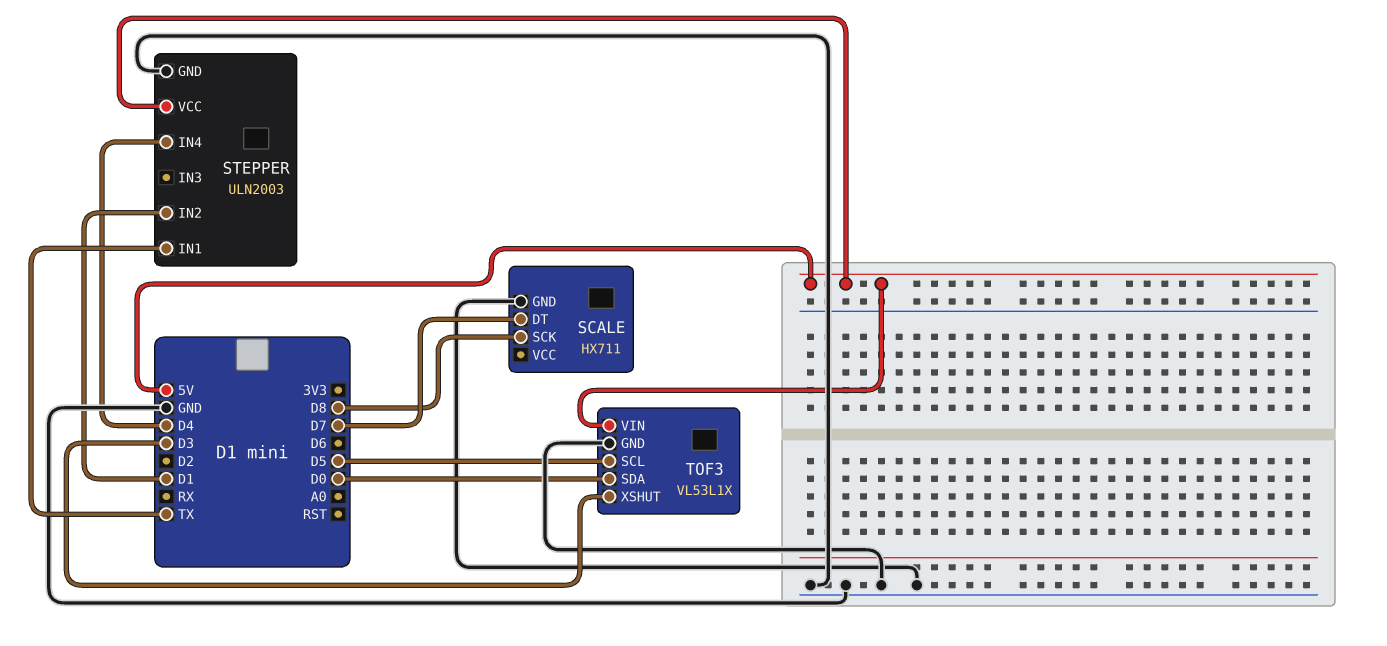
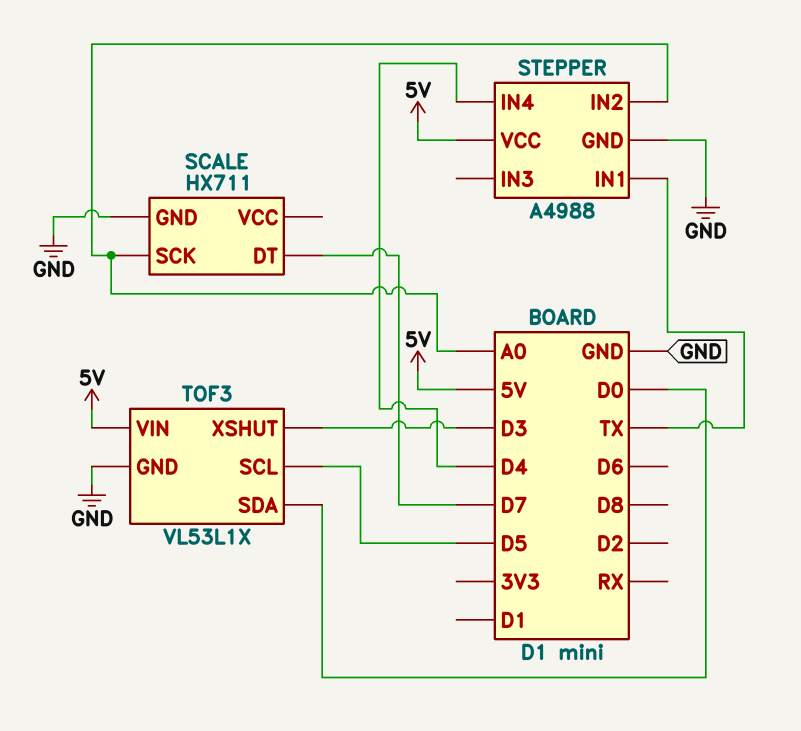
SCALE pin SCK: D8 -> A0
STEPPER: ULN2003 -> A4988
STEPPER pin IN2: D1 -> A0

